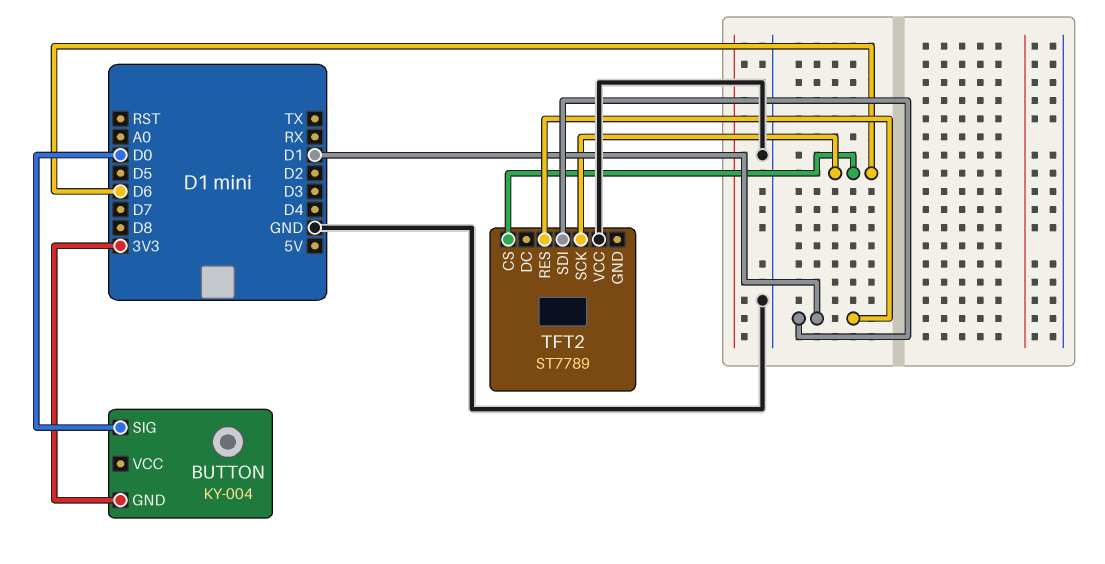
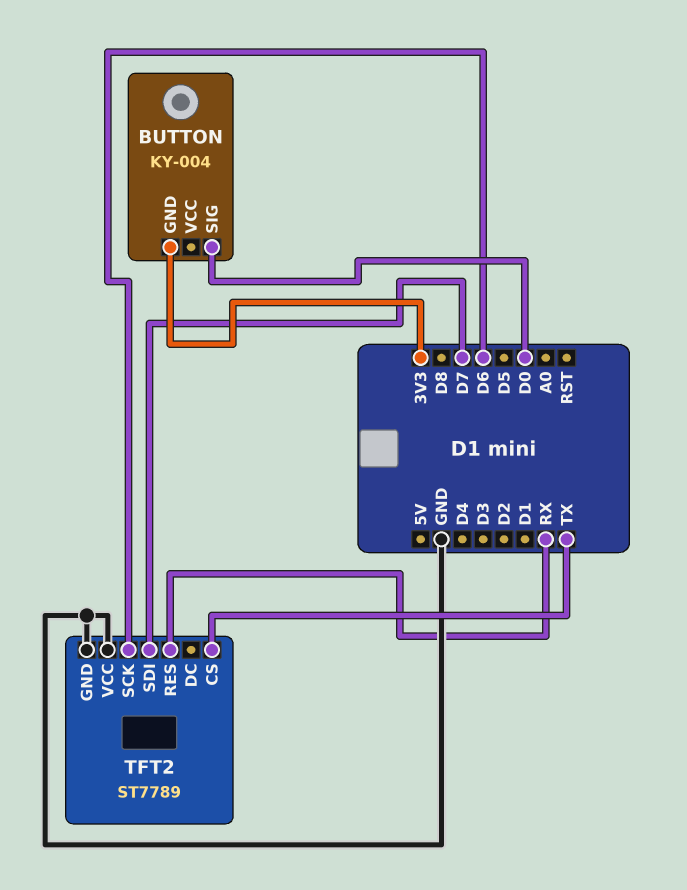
TFT2 pin CS: D6 -> TX
TFT2 pin GND: none -> GND
TFT2 pin RES: D1 -> RX
TFT2 pin SDI: D1 -> D7

